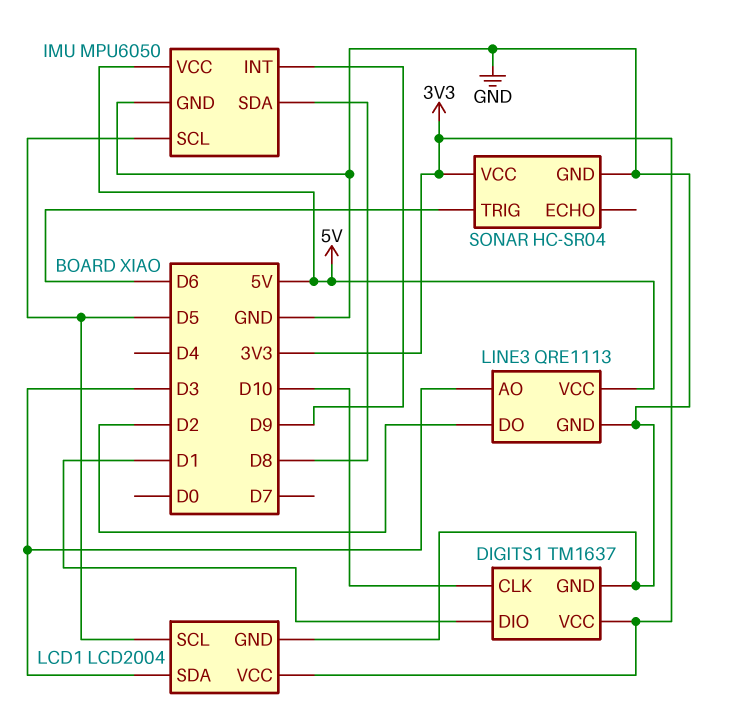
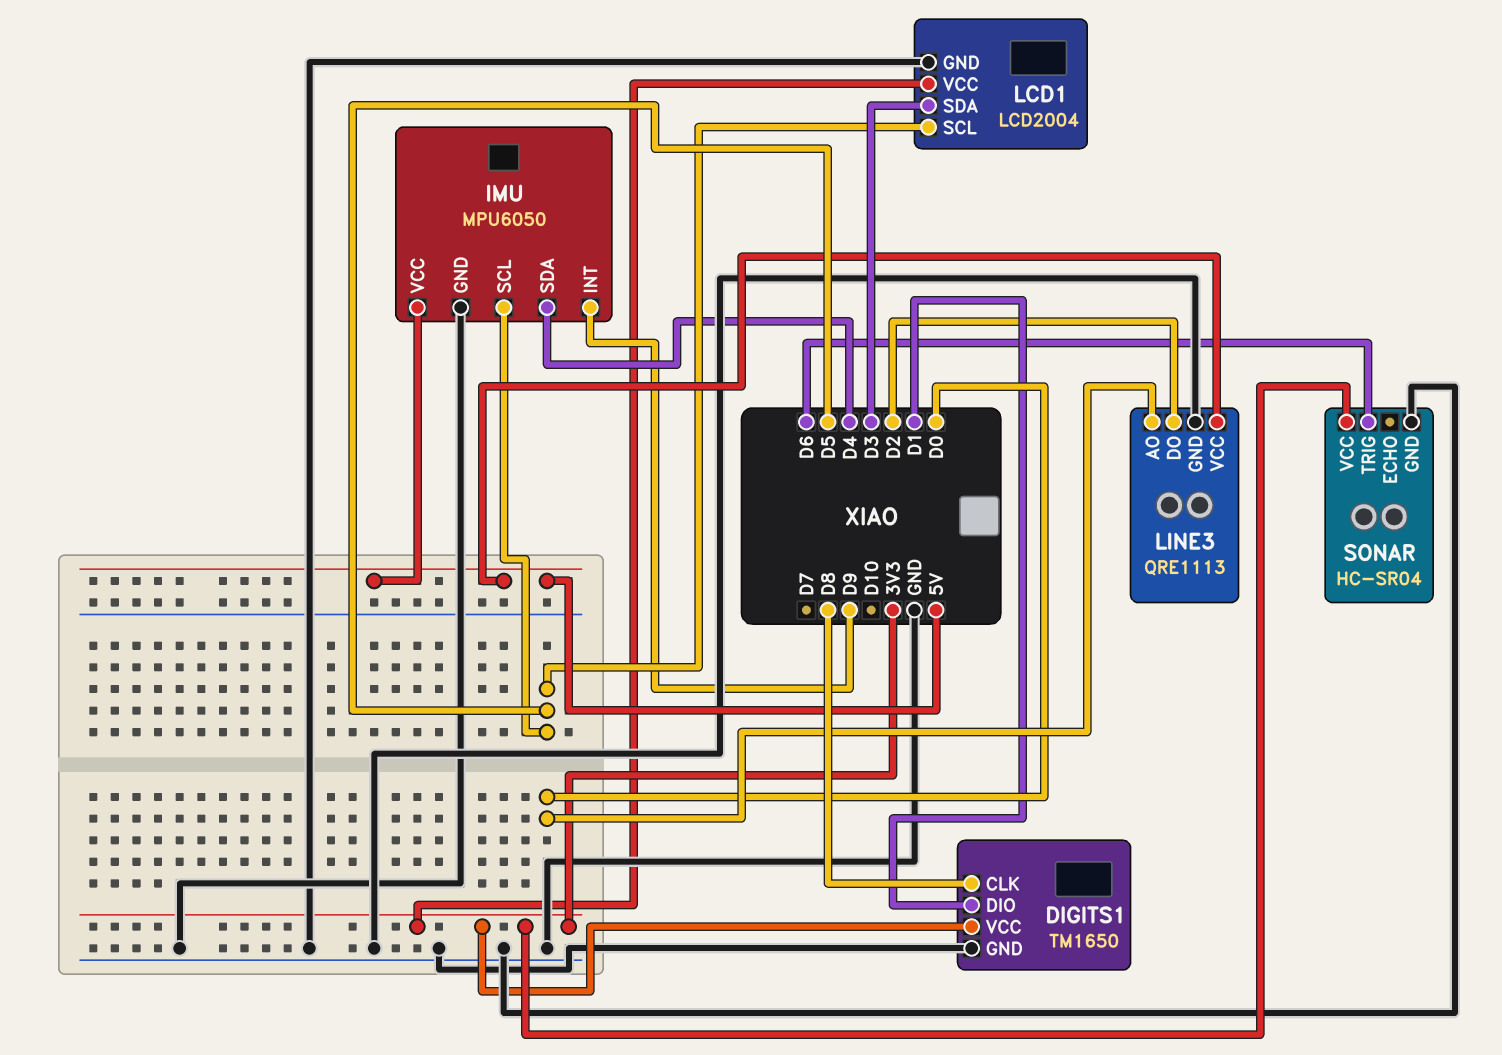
DIGITS1: TM1637 -> TM1650
DIGITS1 pin CLK: D10 -> D8
IMU pin SDA: D8 -> D4
LINE3 pin AO: D3 -> D0

